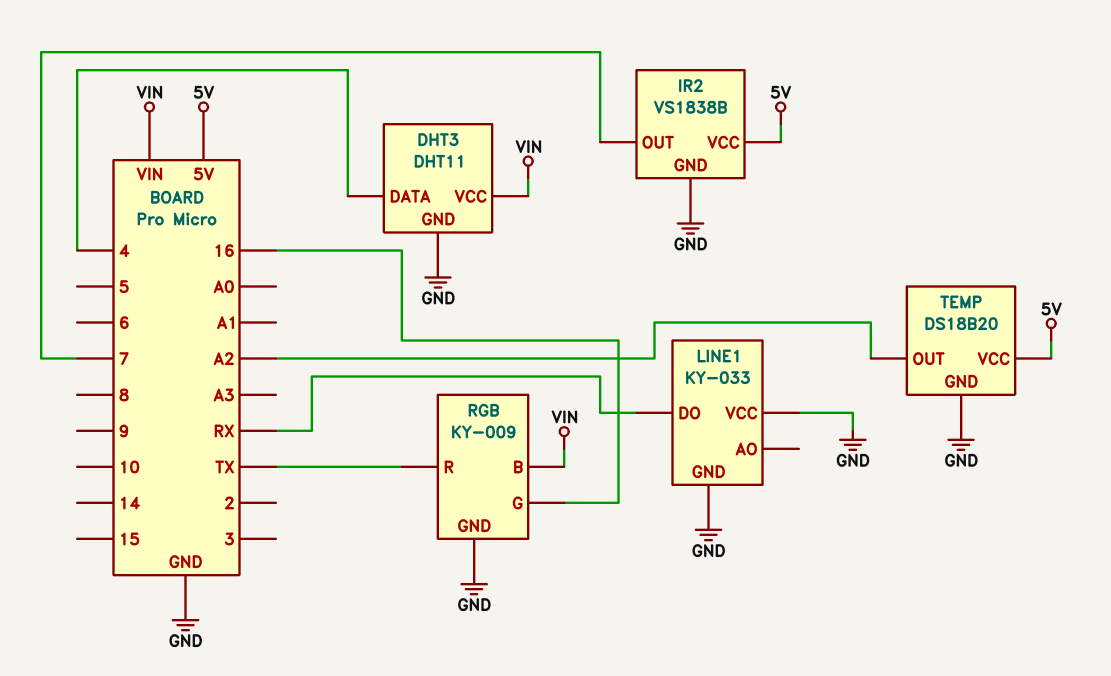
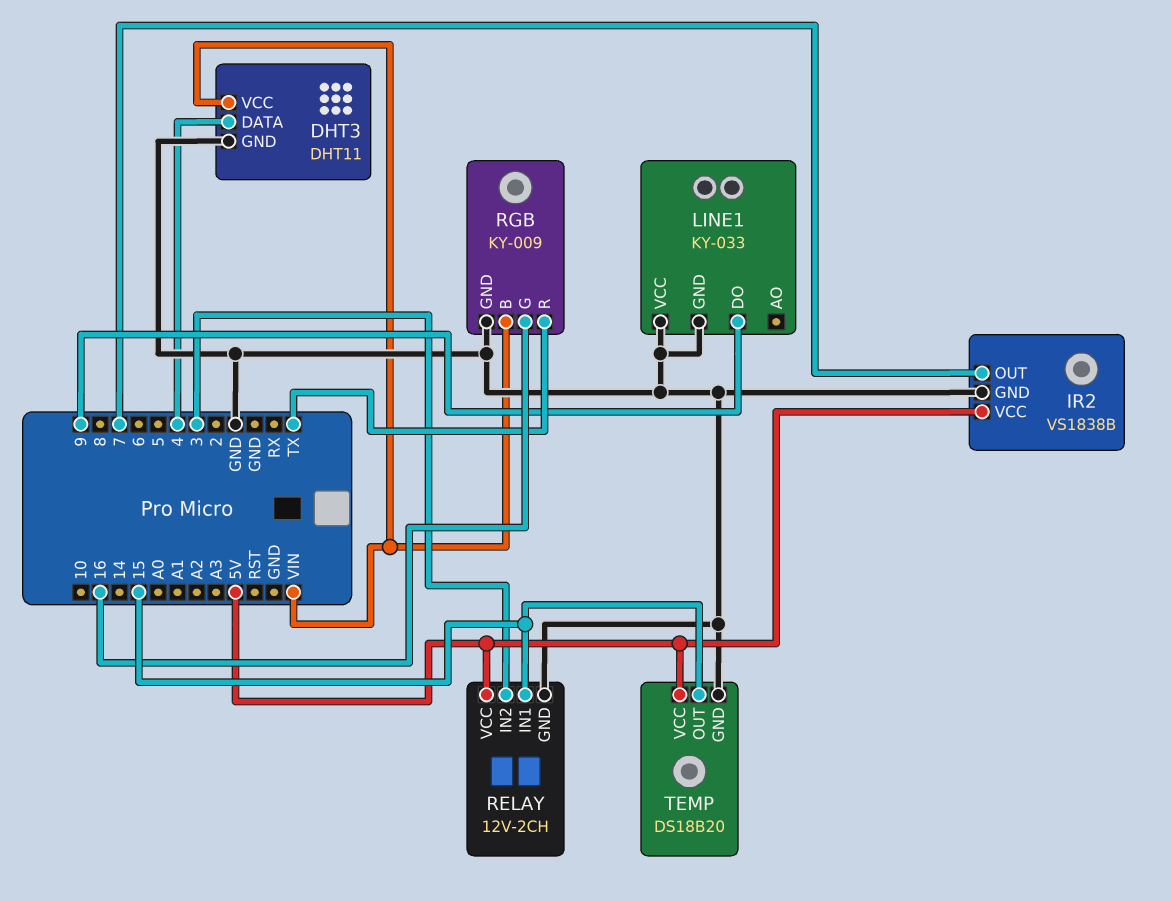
LINE1 pin DO: RX -> 9
RELAY: none -> 12V-2CH
RELAY pin GND: none -> GND
RELAY pin IN1: none -> 15
RELAY pin IN2: none -> 3
RELAY pin VCC: none -> 5V
TEMP pin OUT: A2 -> 15

